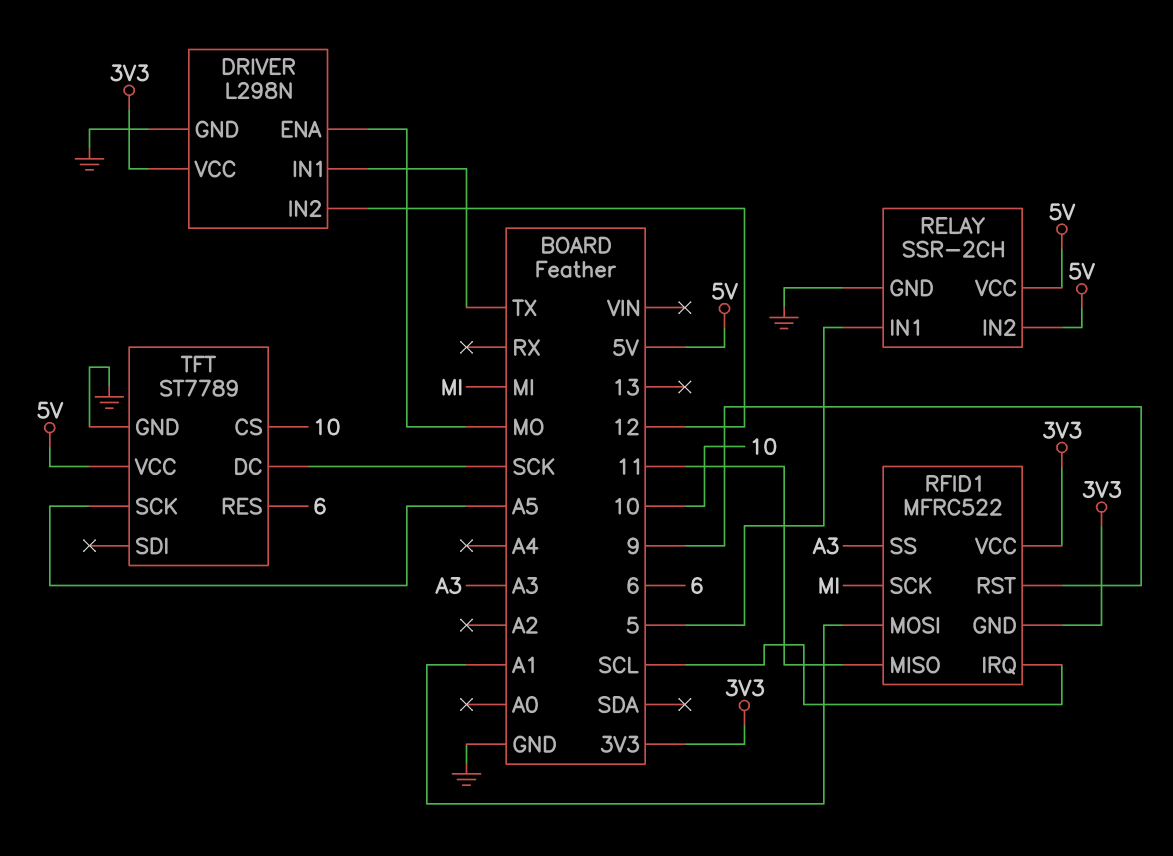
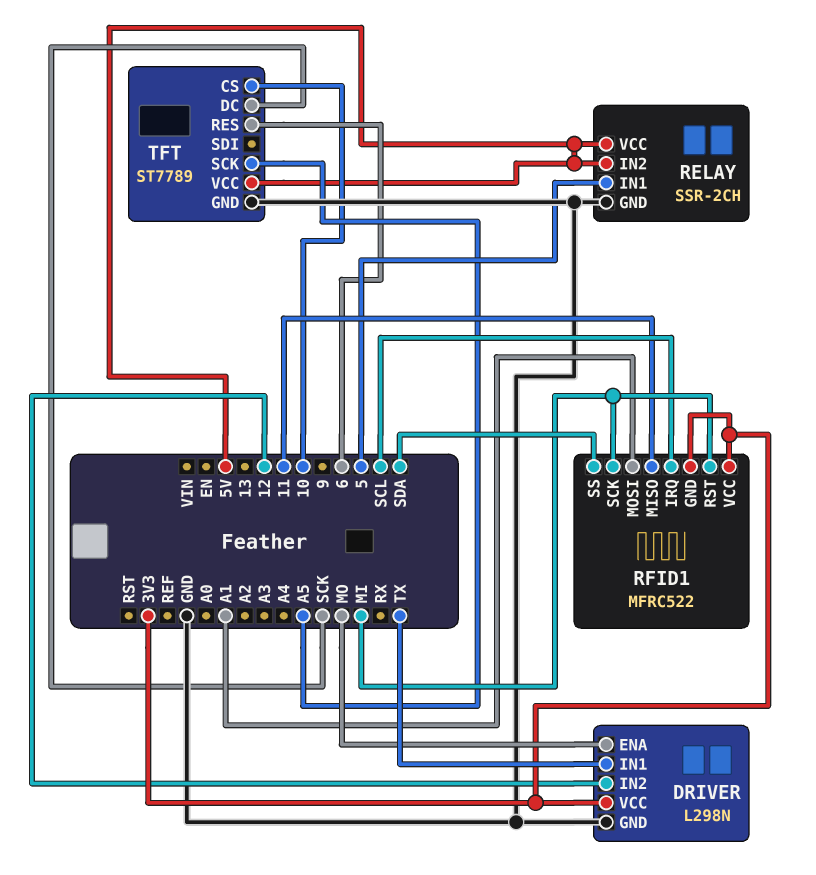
RFID1 pin RST: 9 -> MI
RFID1 pin SS: A3 -> SDA

